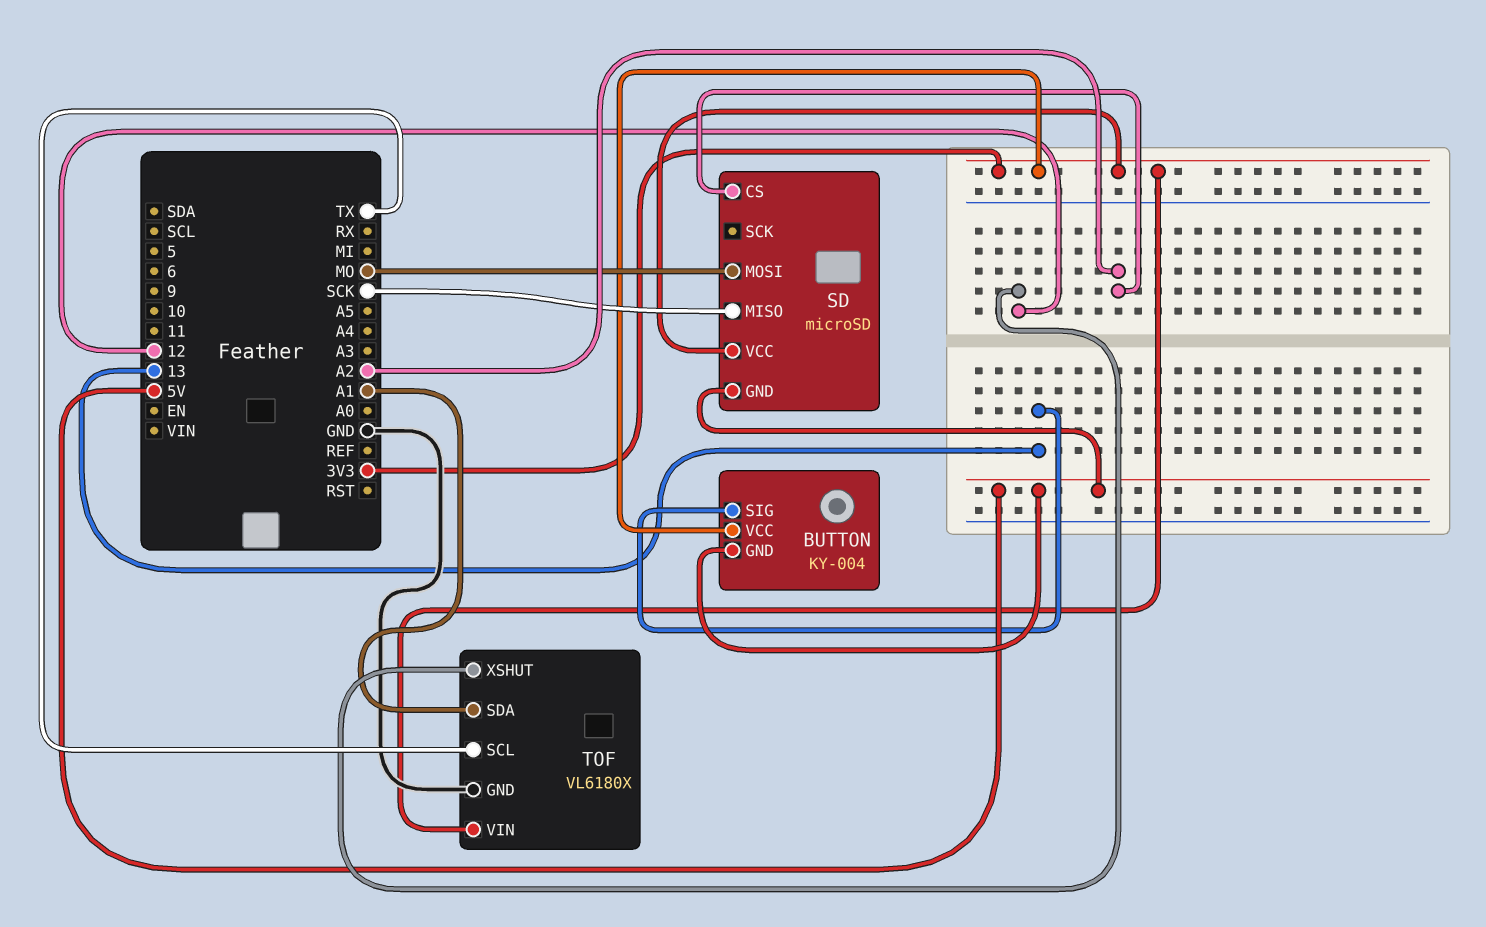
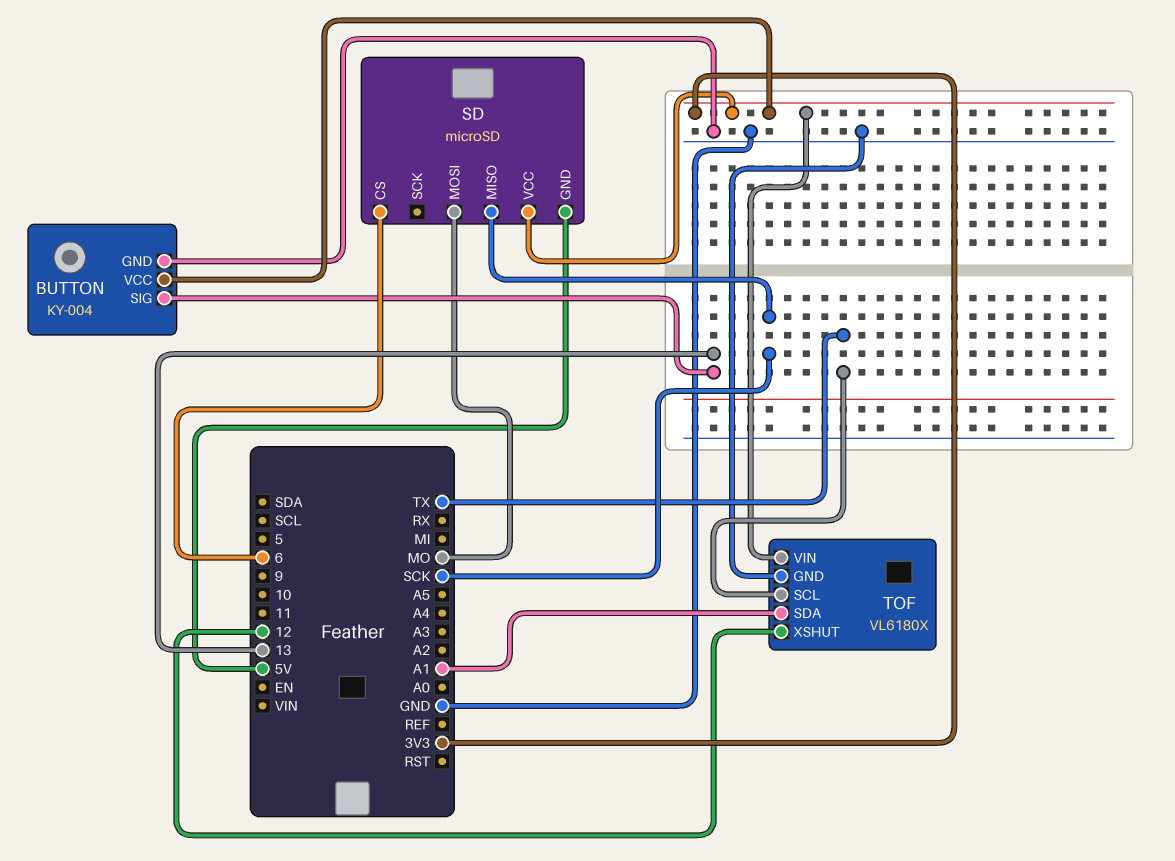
BUTTON pin GND: 5V -> GND
SD pin CS: A2 -> 6

